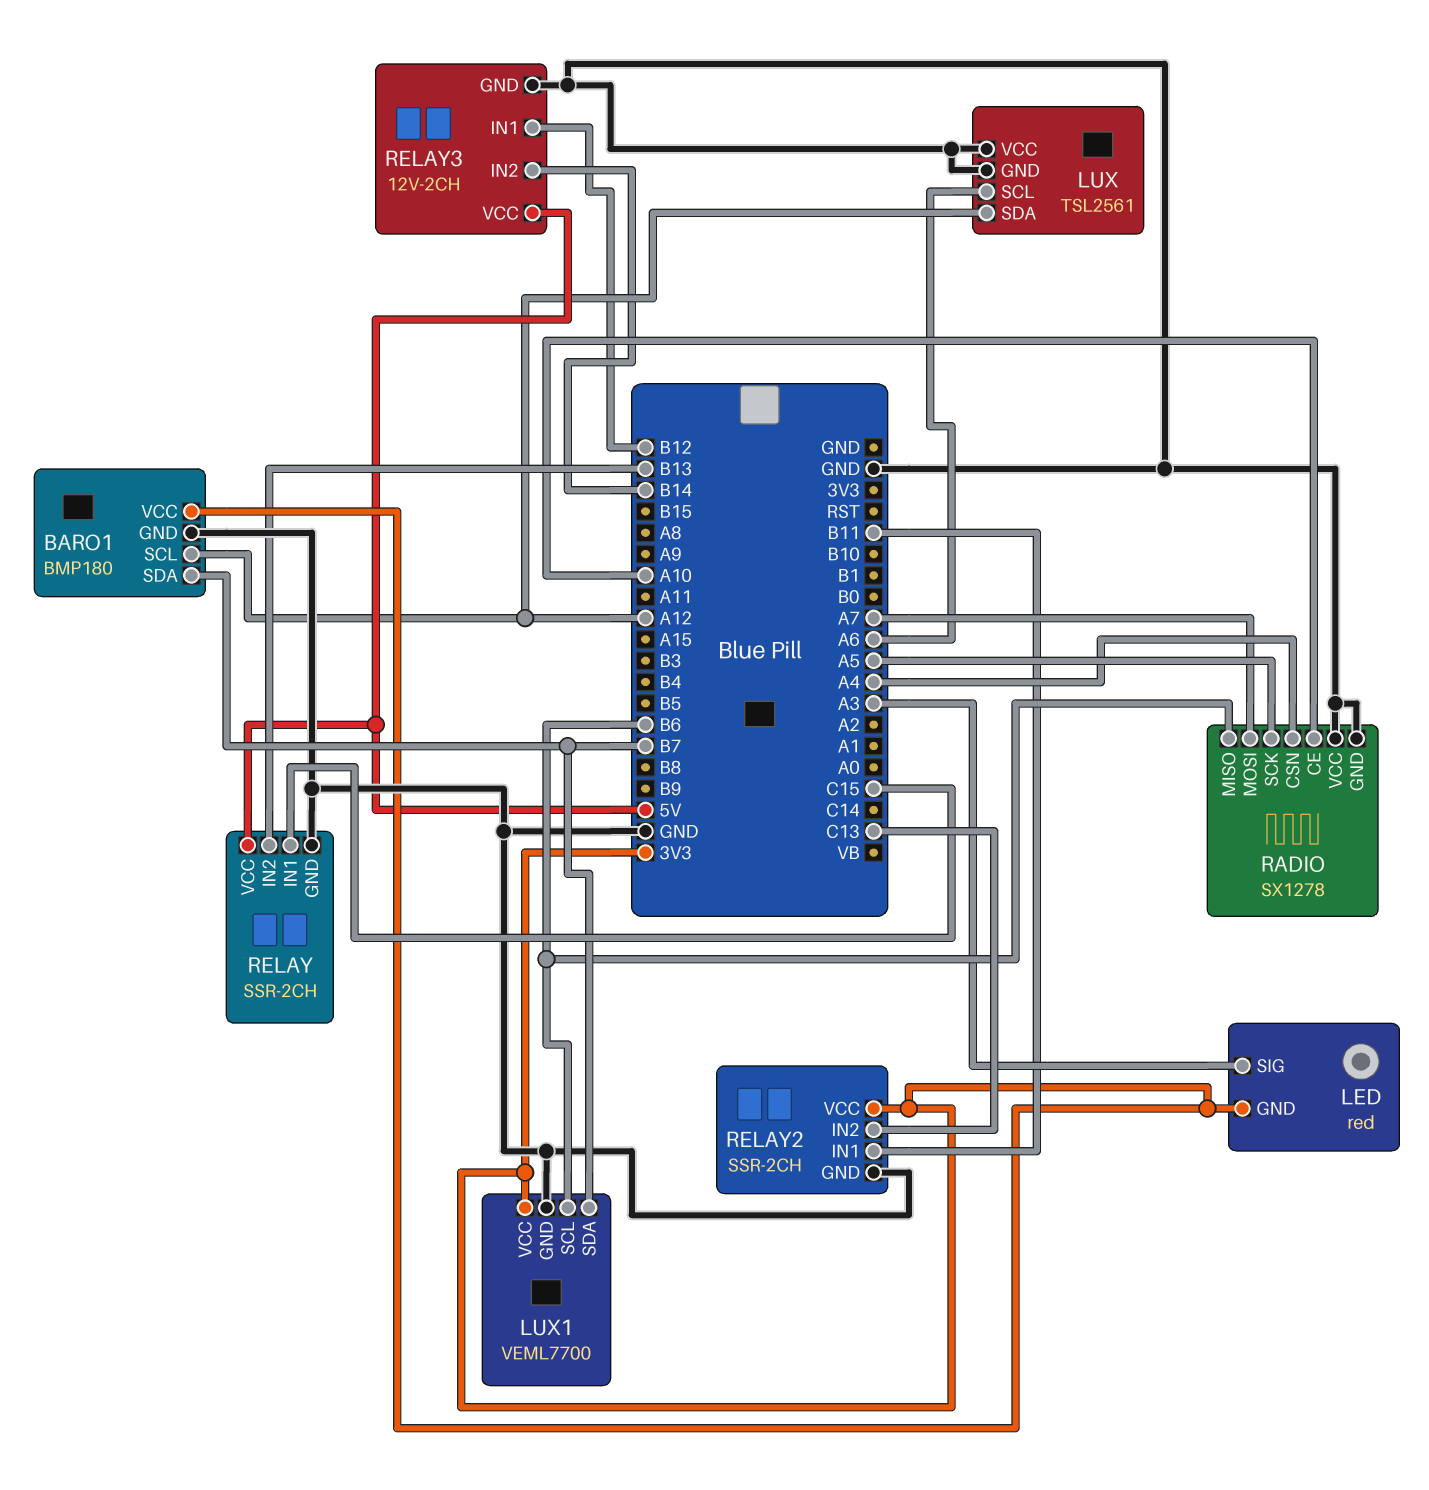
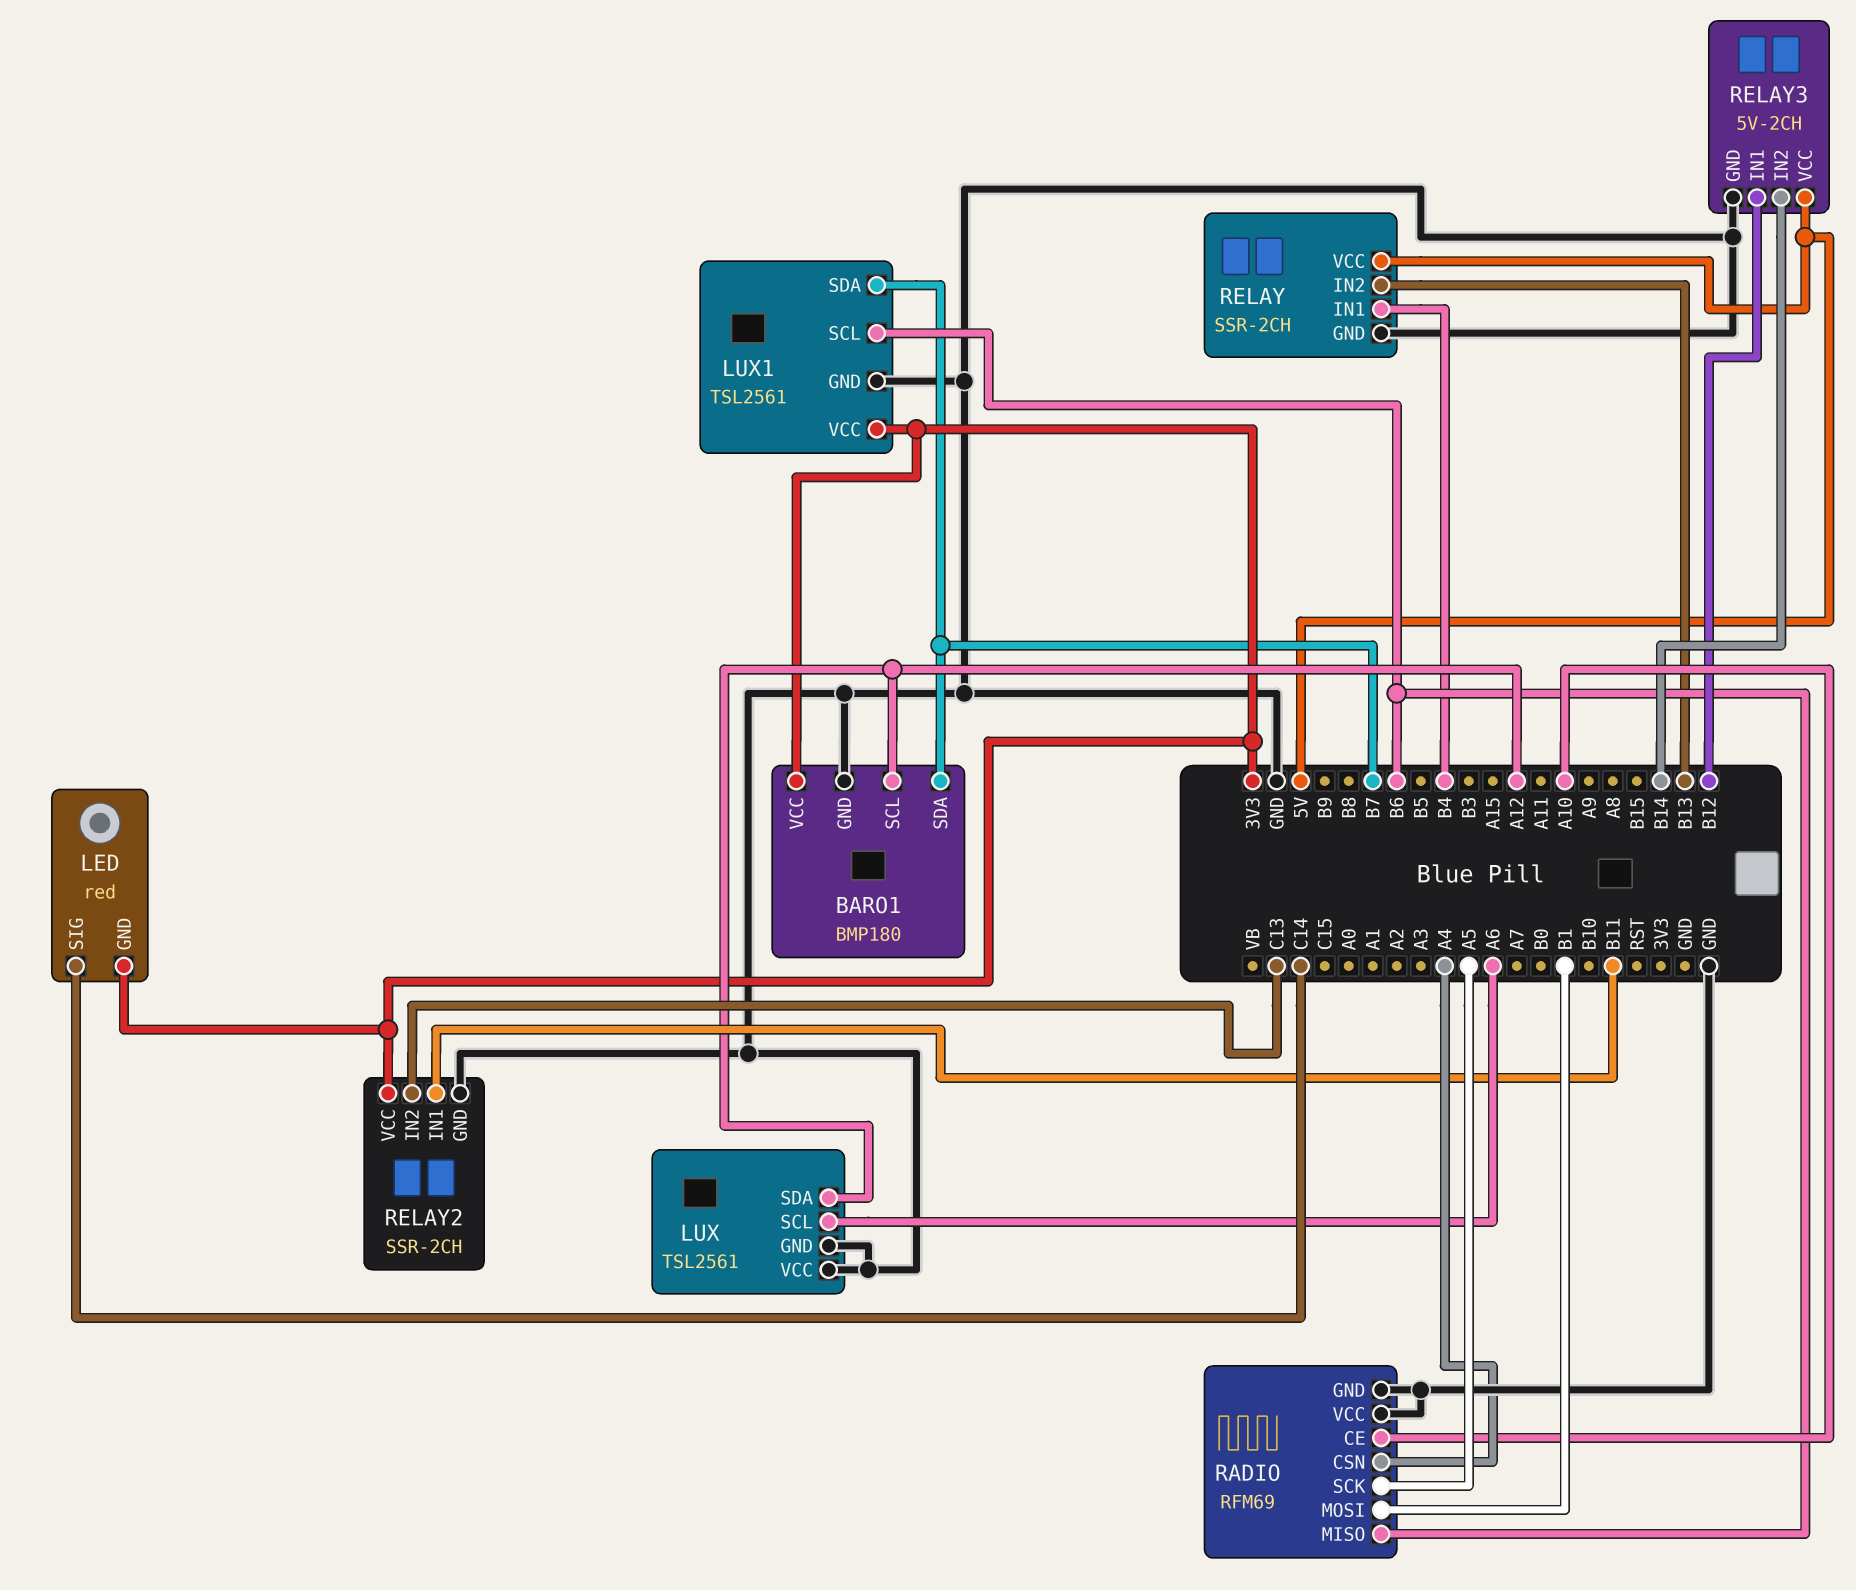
LED pin SIG: A3 -> C14
LUX1: VEML7700 -> TSL2561
RADIO: SX1278 -> RFM69
RADIO pin MOSI: A7 -> B1
RELAY pin IN1: C15 -> B4
RELAY3: 12V-2CH -> 5V-2CH

